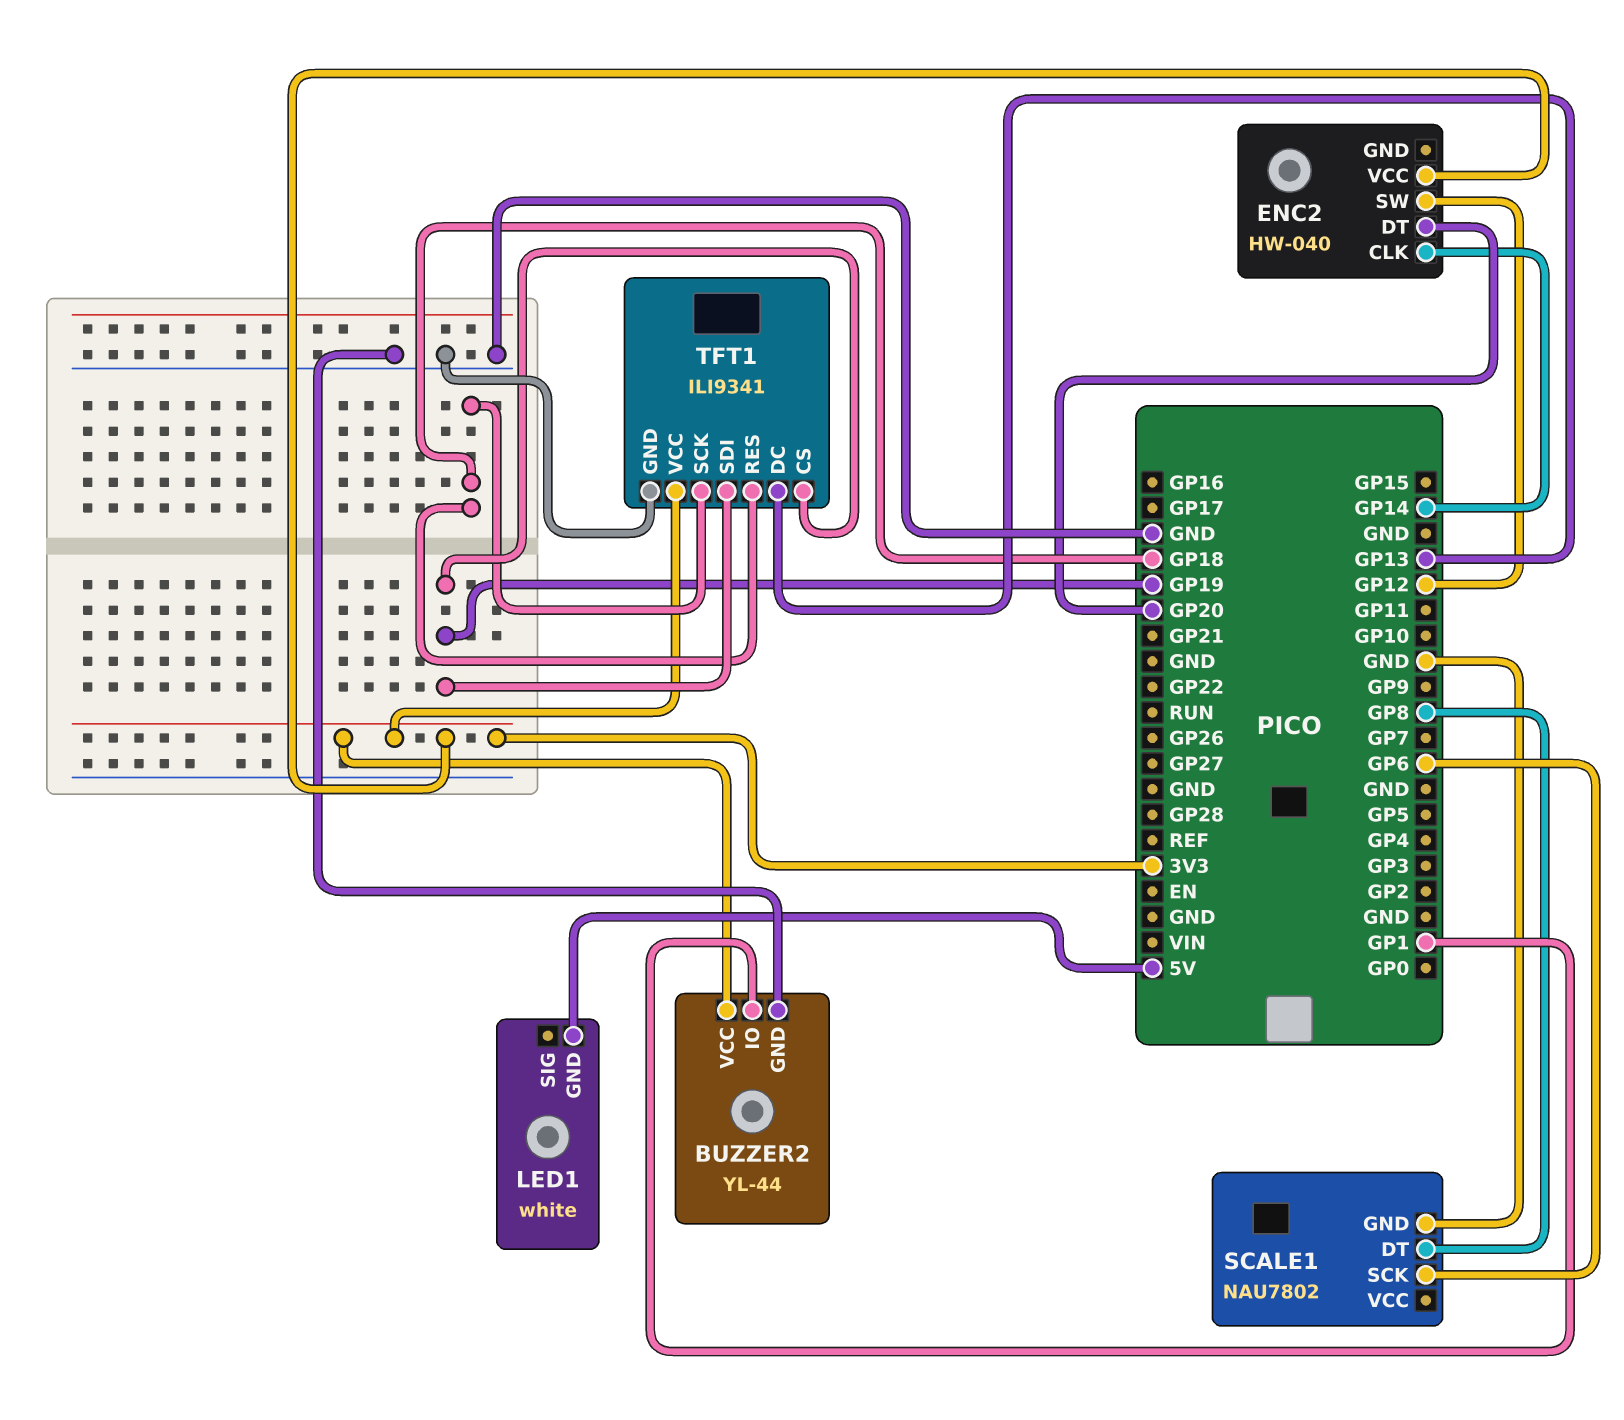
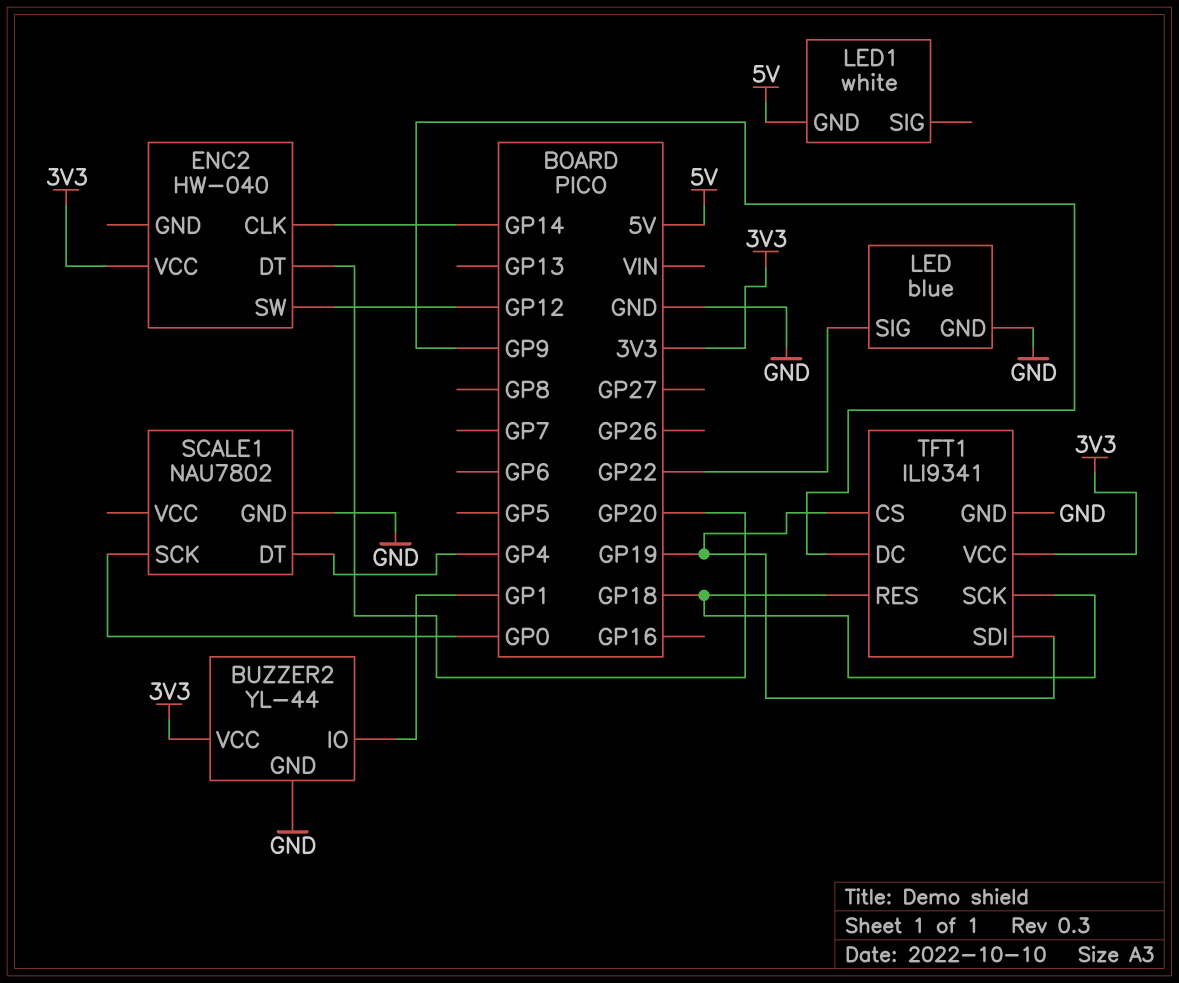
LED: none -> blue
LED pin GND: none -> GND
LED pin SIG: none -> GP22
SCALE1 pin DT: GP8 -> GP4
SCALE1 pin SCK: GP6 -> GP0
TFT1 pin DC: GP13 -> GP9

